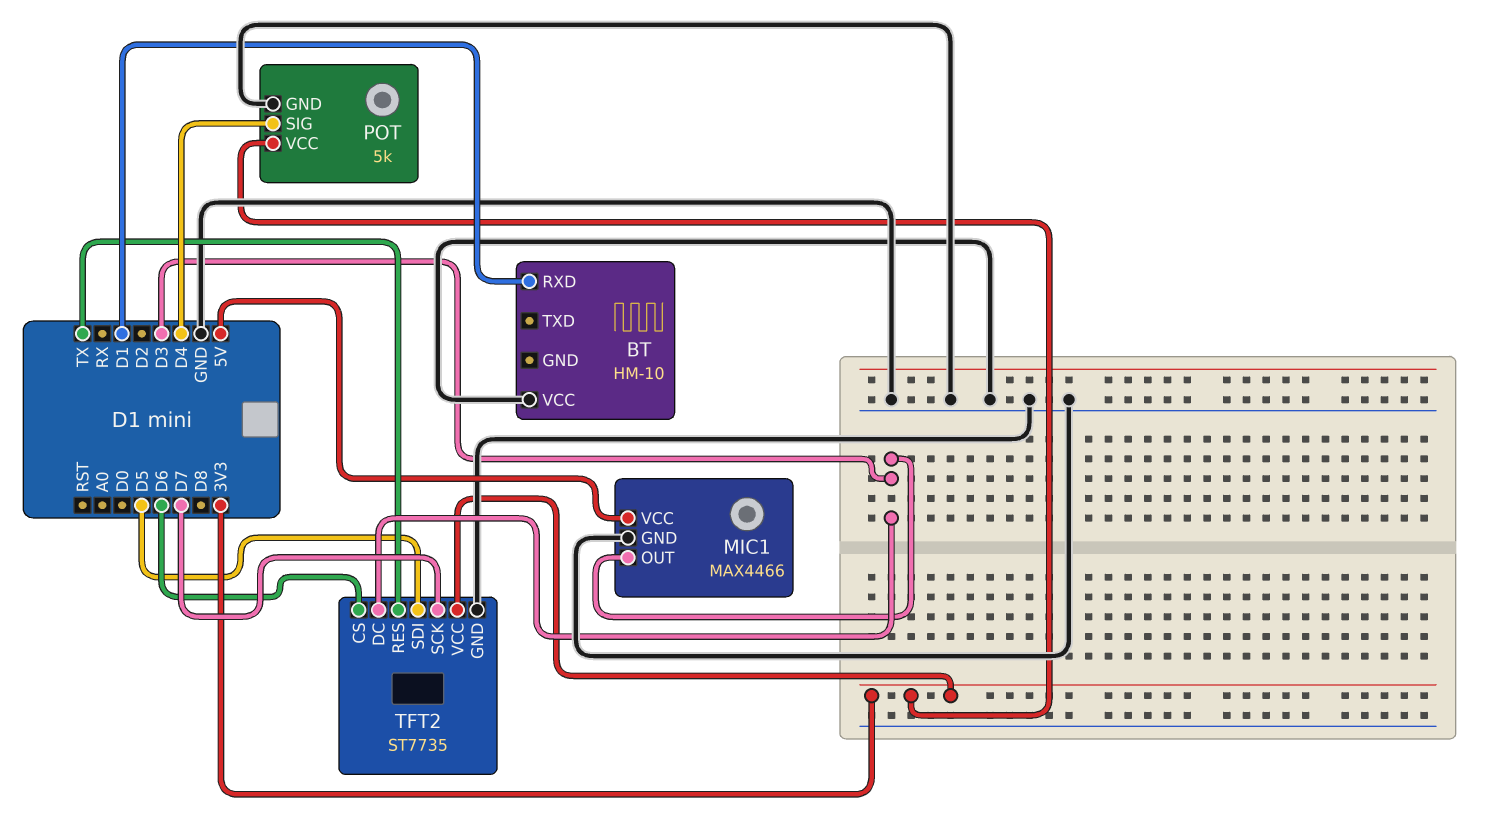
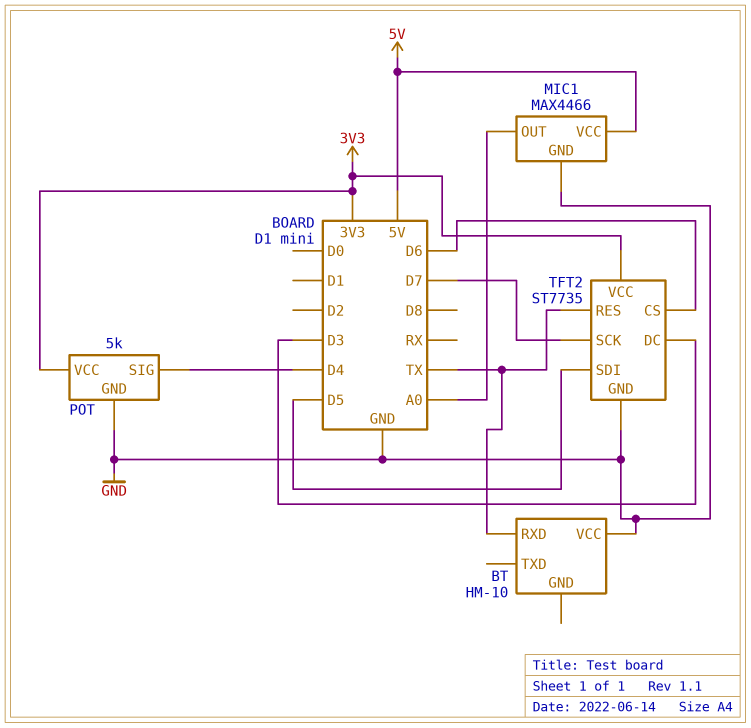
BT pin RXD: D1 -> TX
MIC1 pin OUT: D3 -> A0

